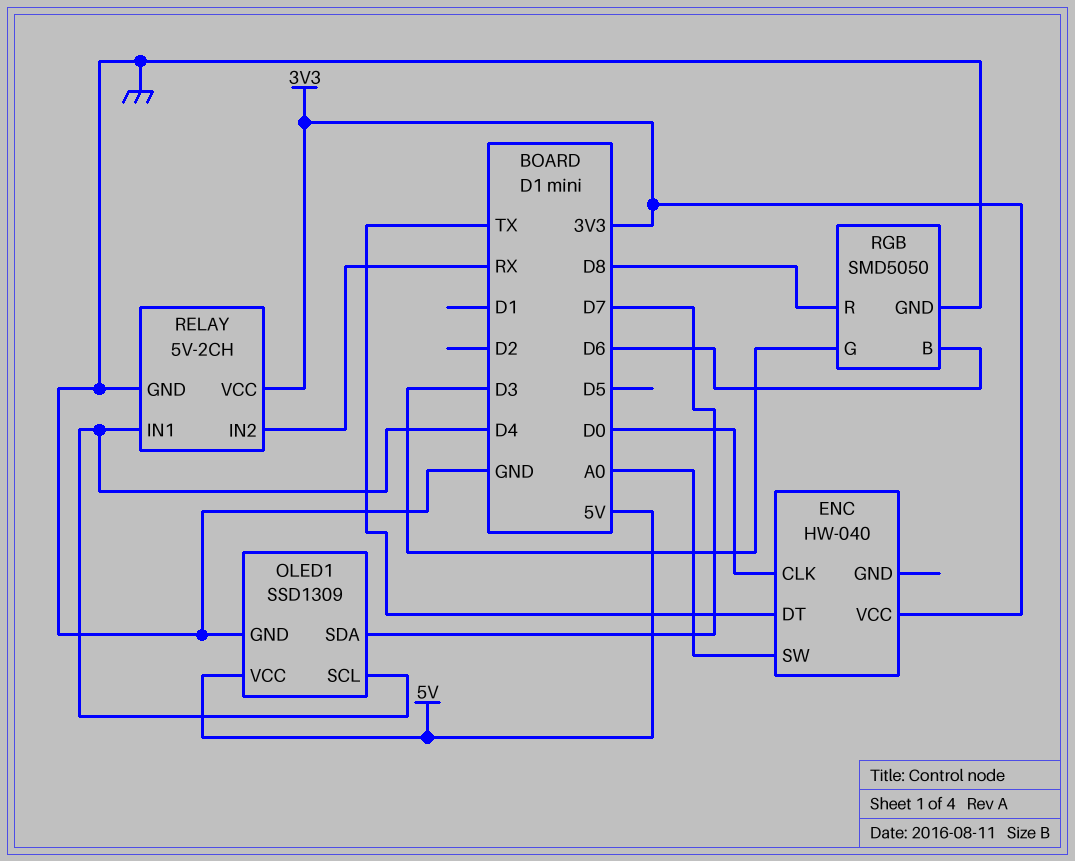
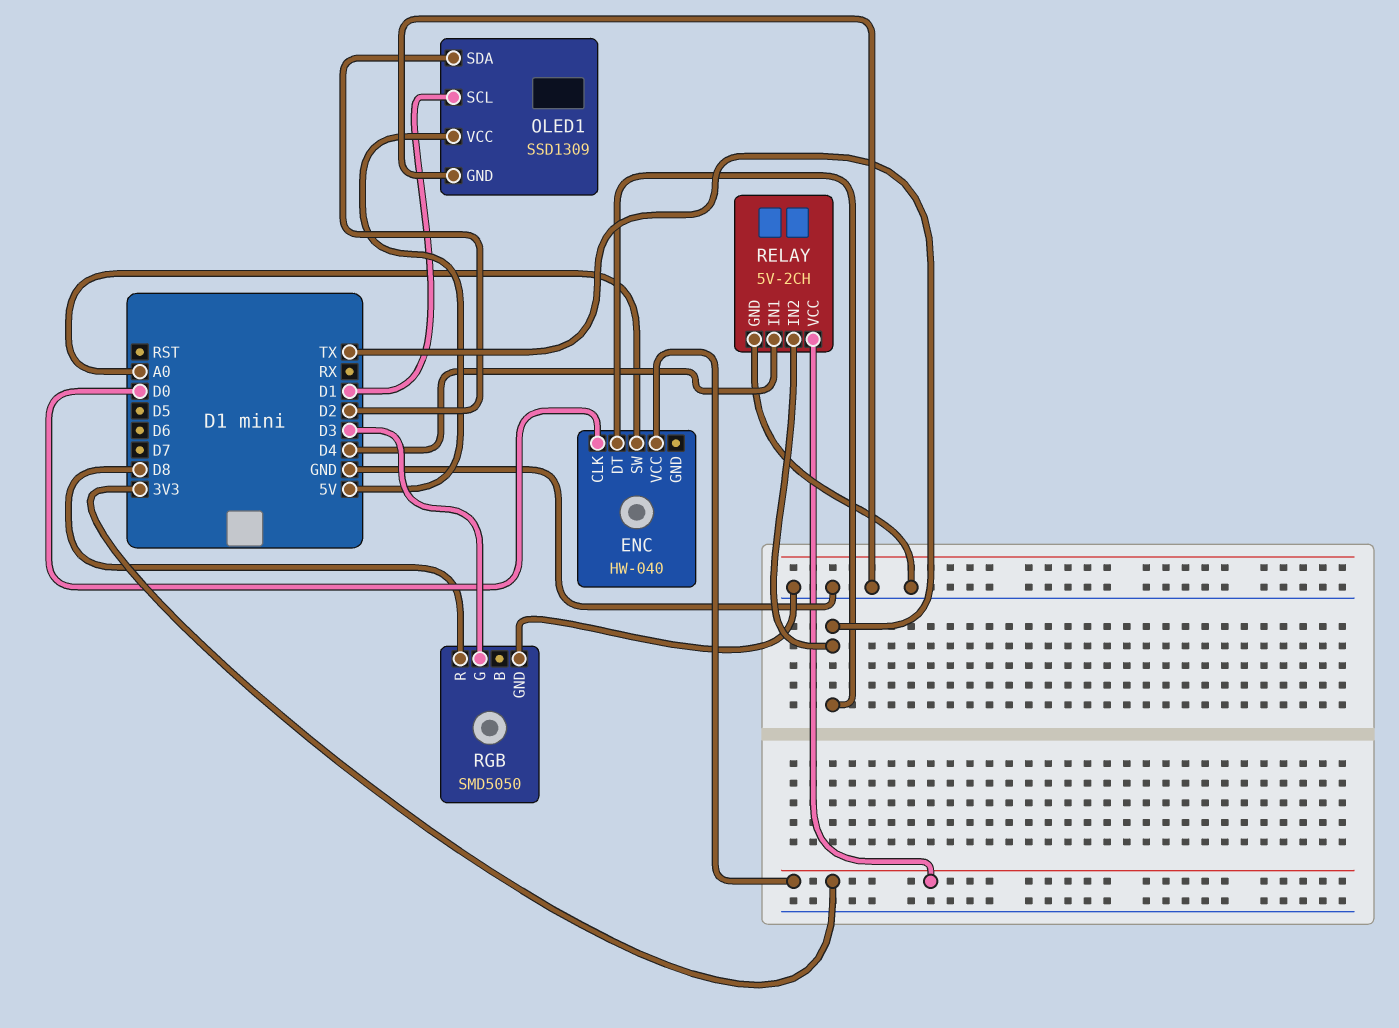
OLED1 pin SCL: D4 -> D1
OLED1 pin SDA: D7 -> D2
RELAY pin IN2: RX -> TX
RGB pin B: D6 -> none

